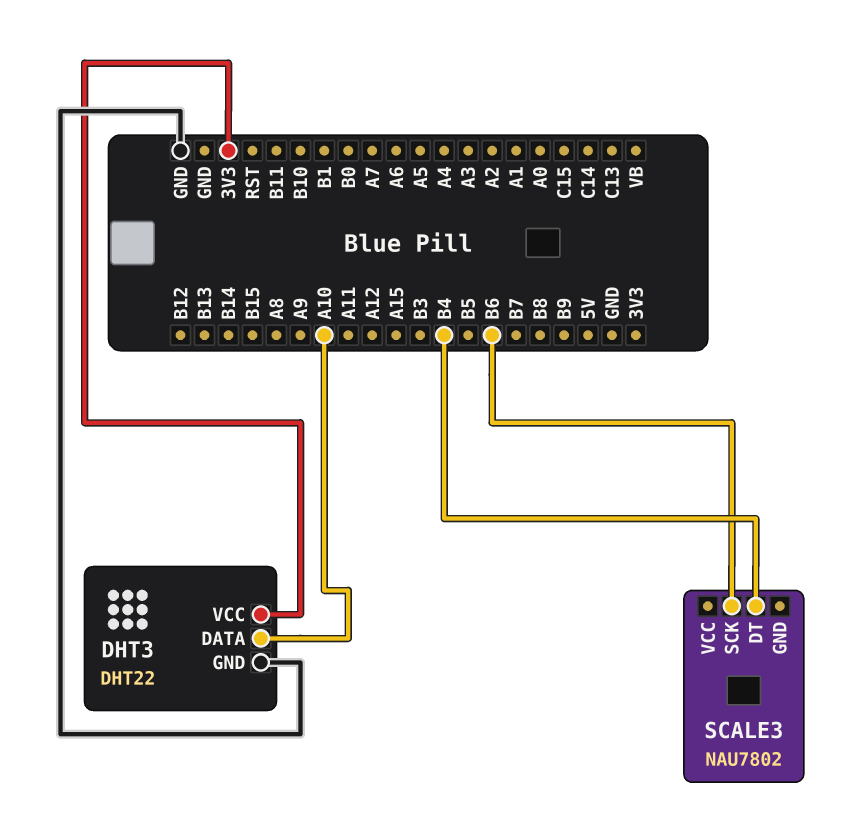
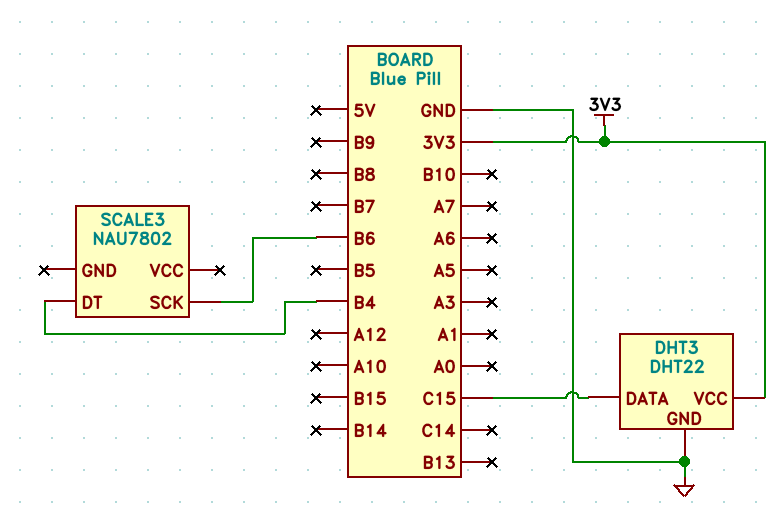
DHT3 pin DATA: A10 -> C15

